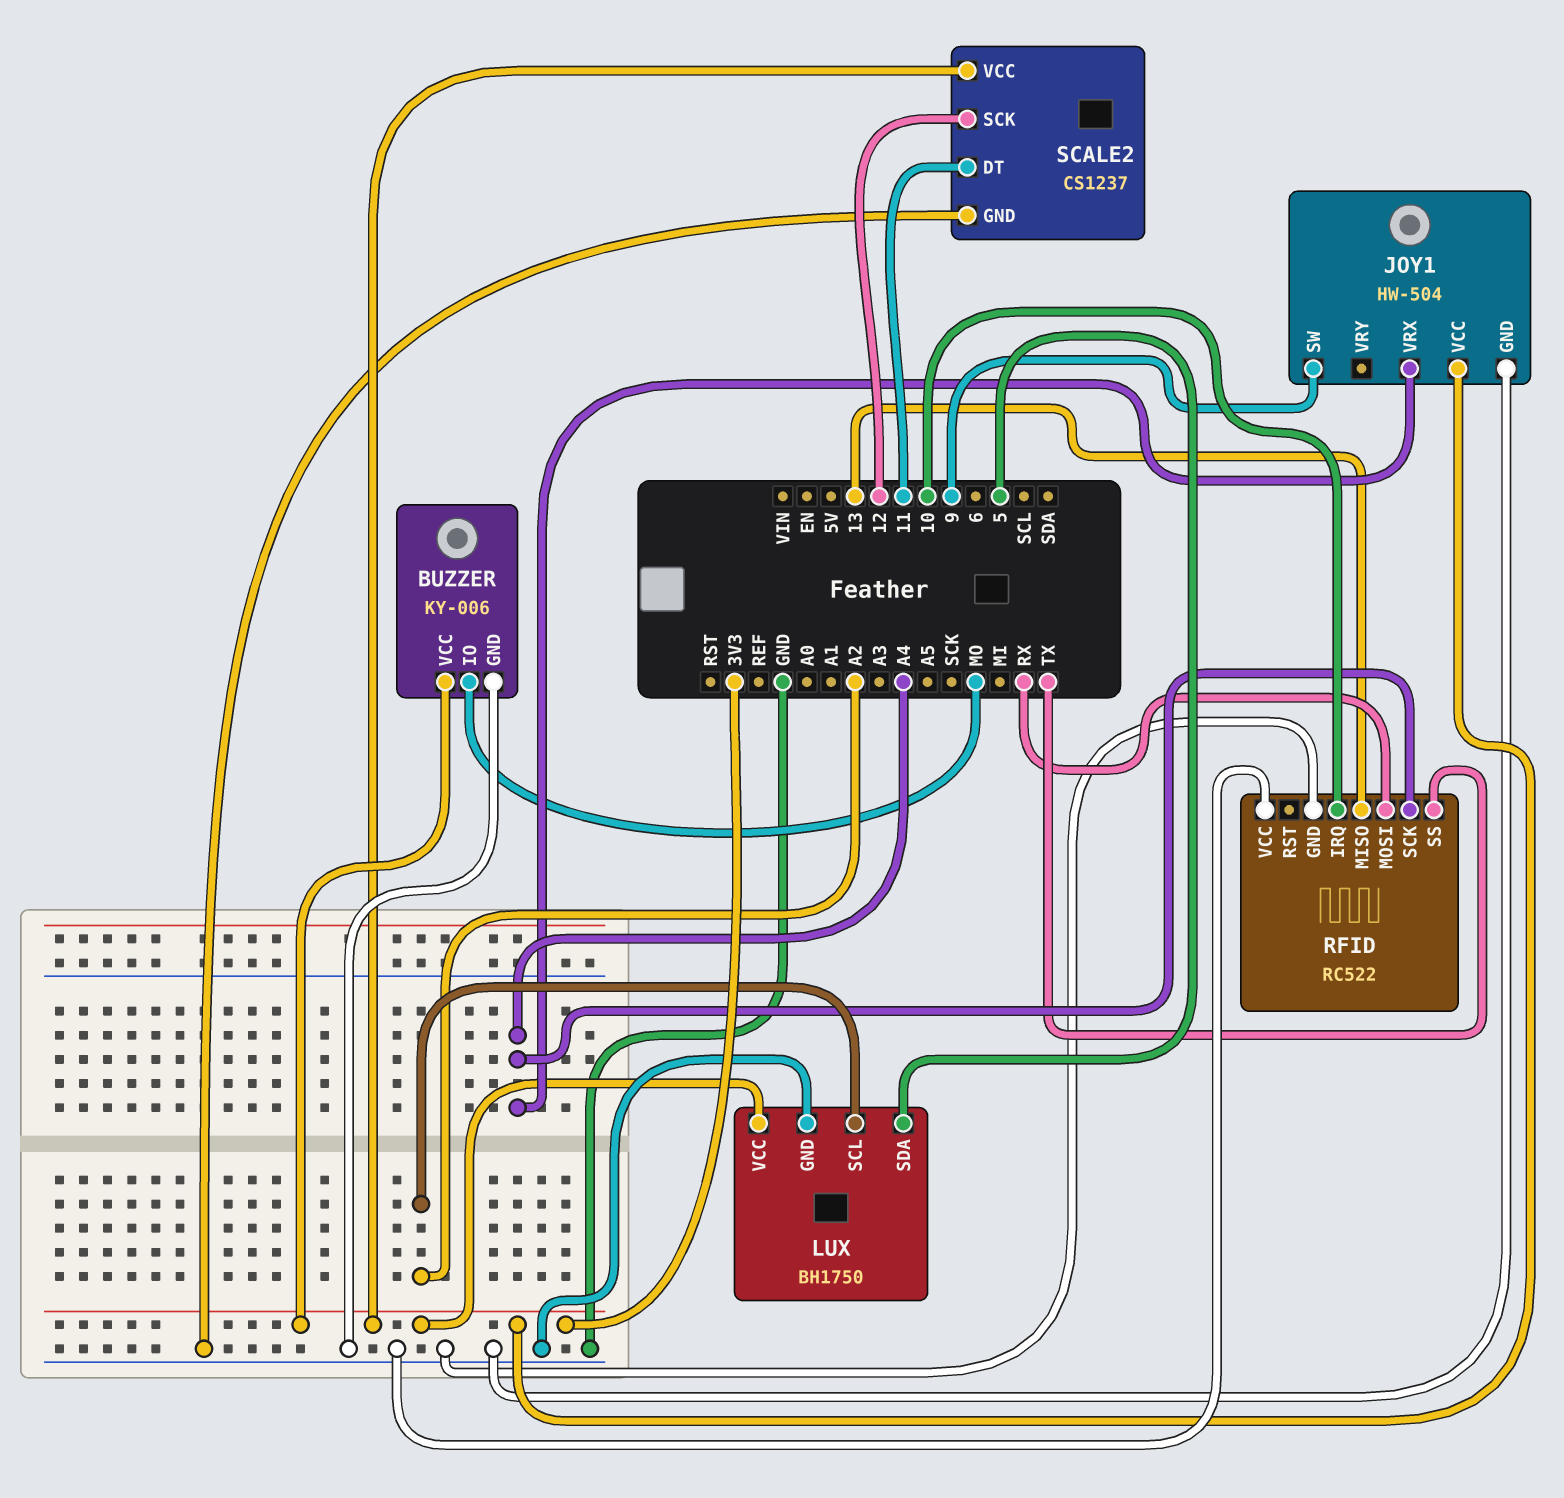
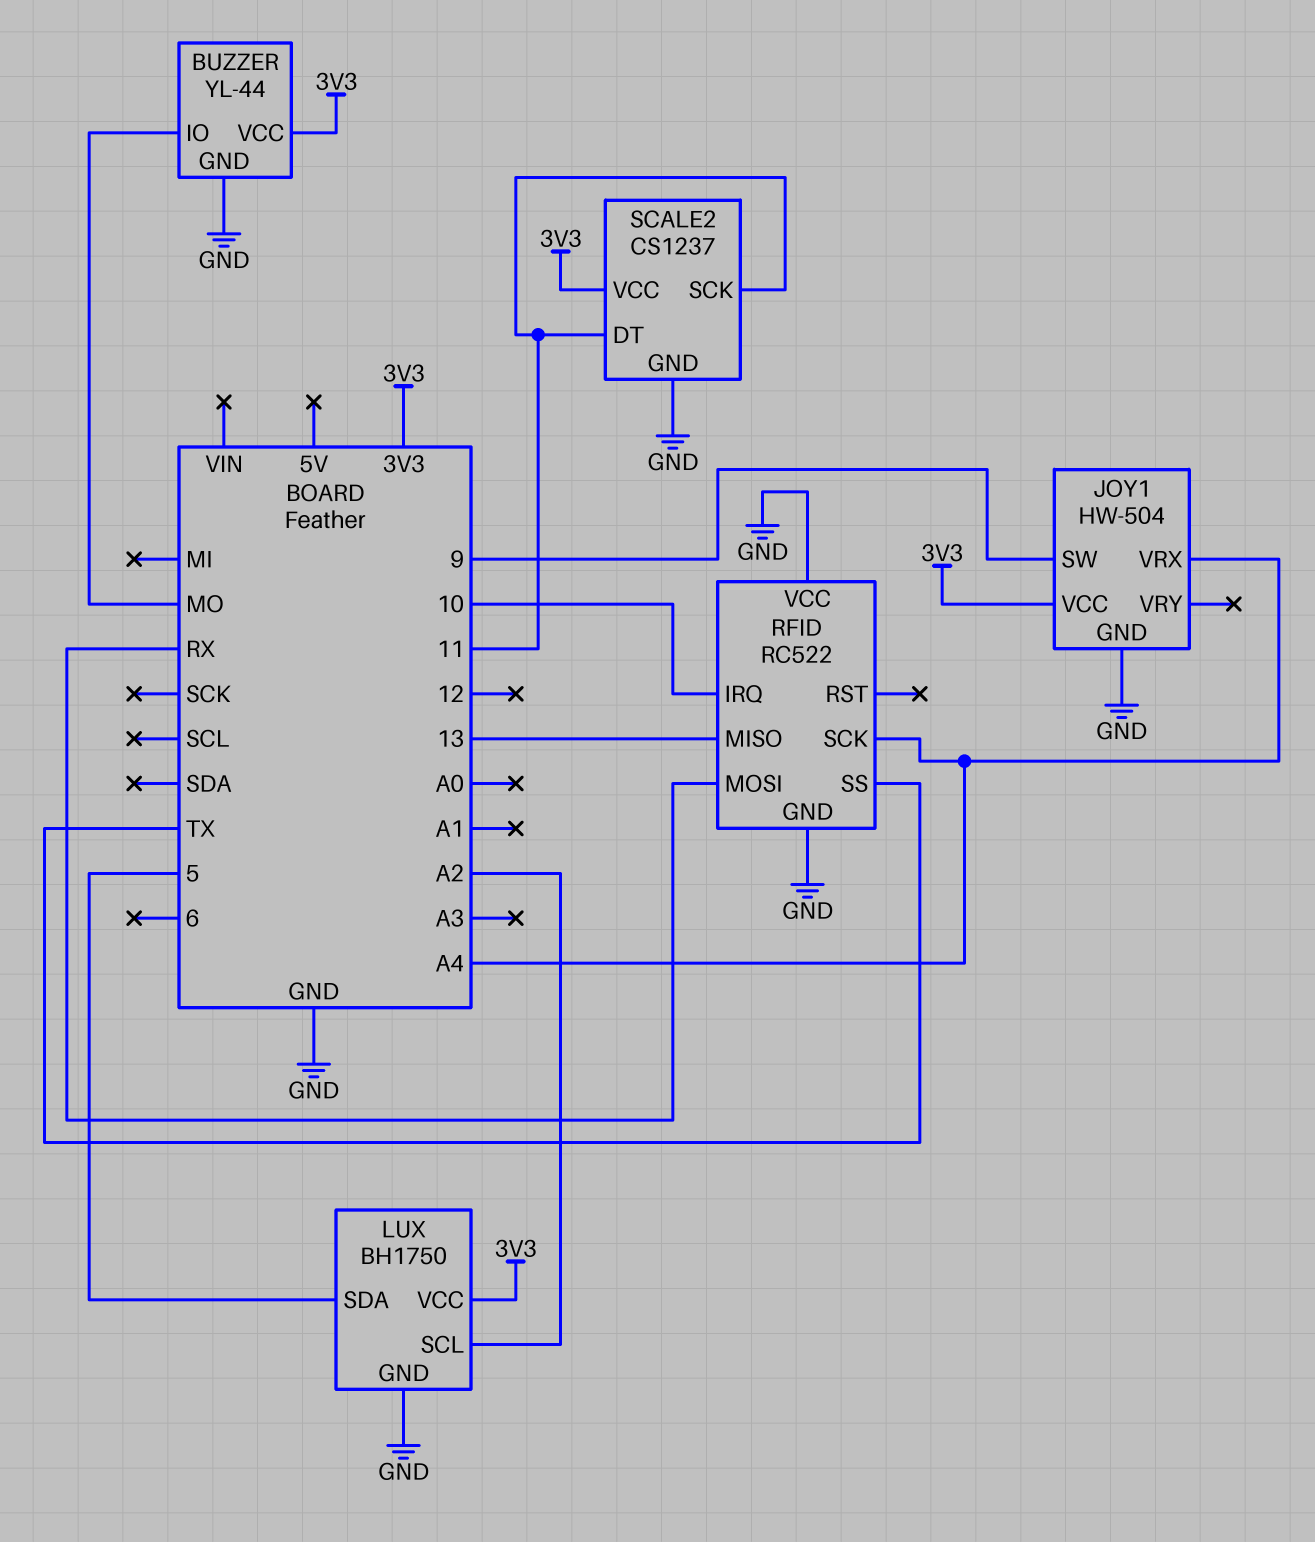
BUZZER: KY-006 -> YL-44
SCALE2 pin SCK: 12 -> 11

